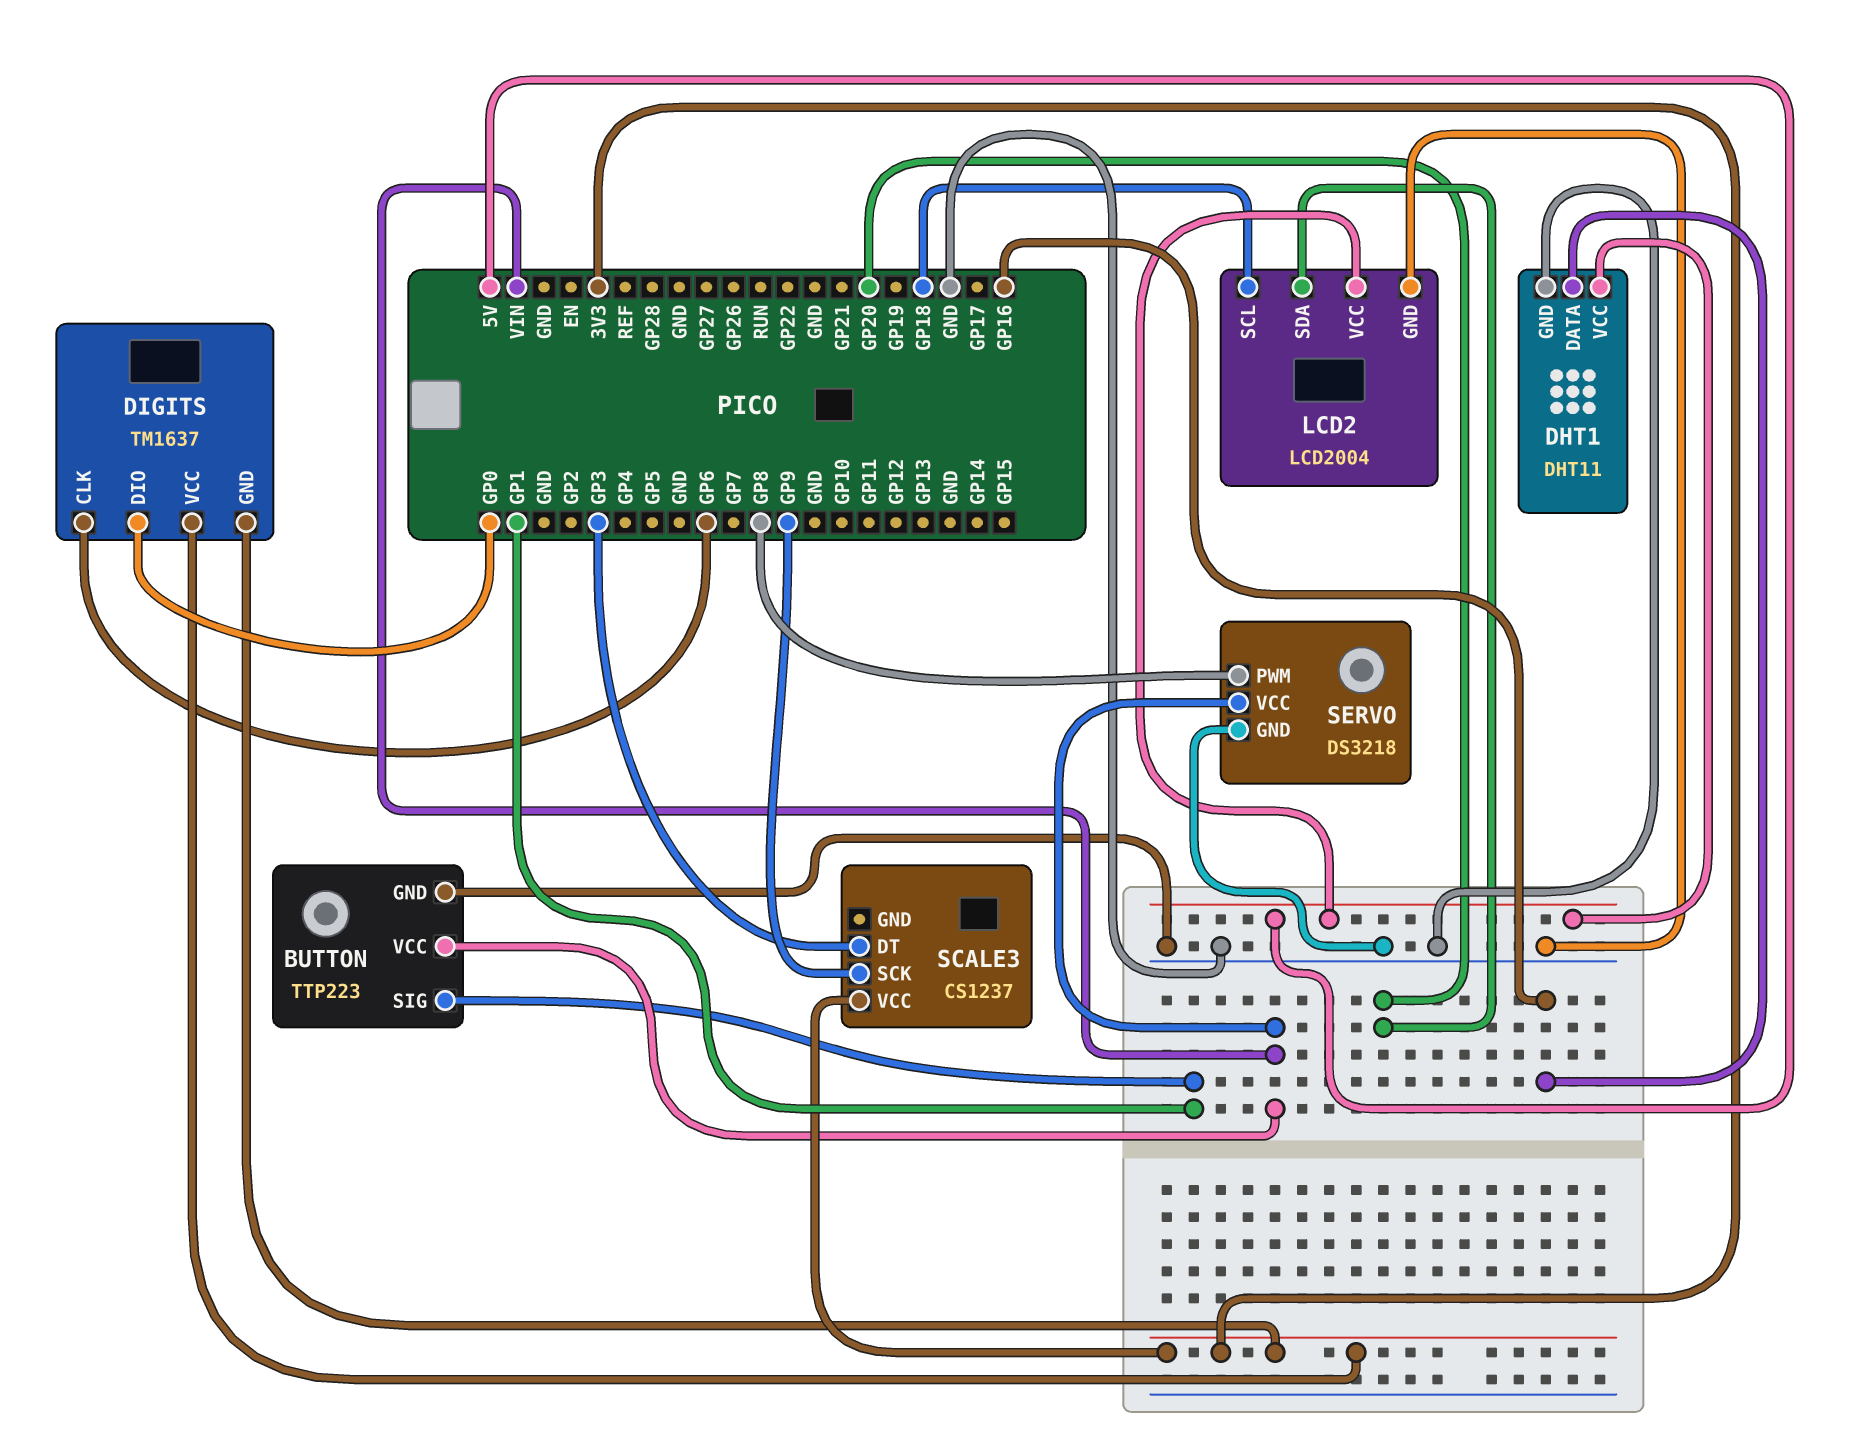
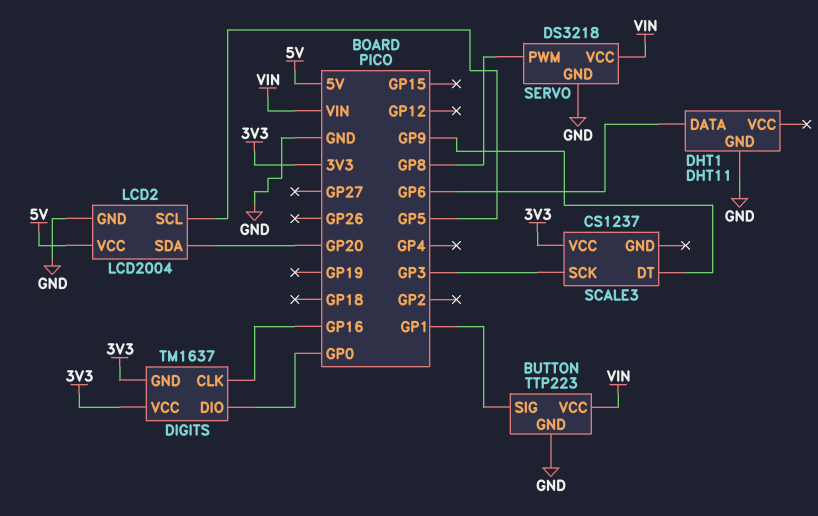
DHT1 pin DATA: GP16 -> GP6
DHT1 pin VCC: 5V -> none
DIGITS pin CLK: GP6 -> GP16
LCD2 pin SCL: GP18 -> GP5
SCALE3 pin DT: GP3 -> GP9
SCALE3 pin SCK: GP9 -> GP3

